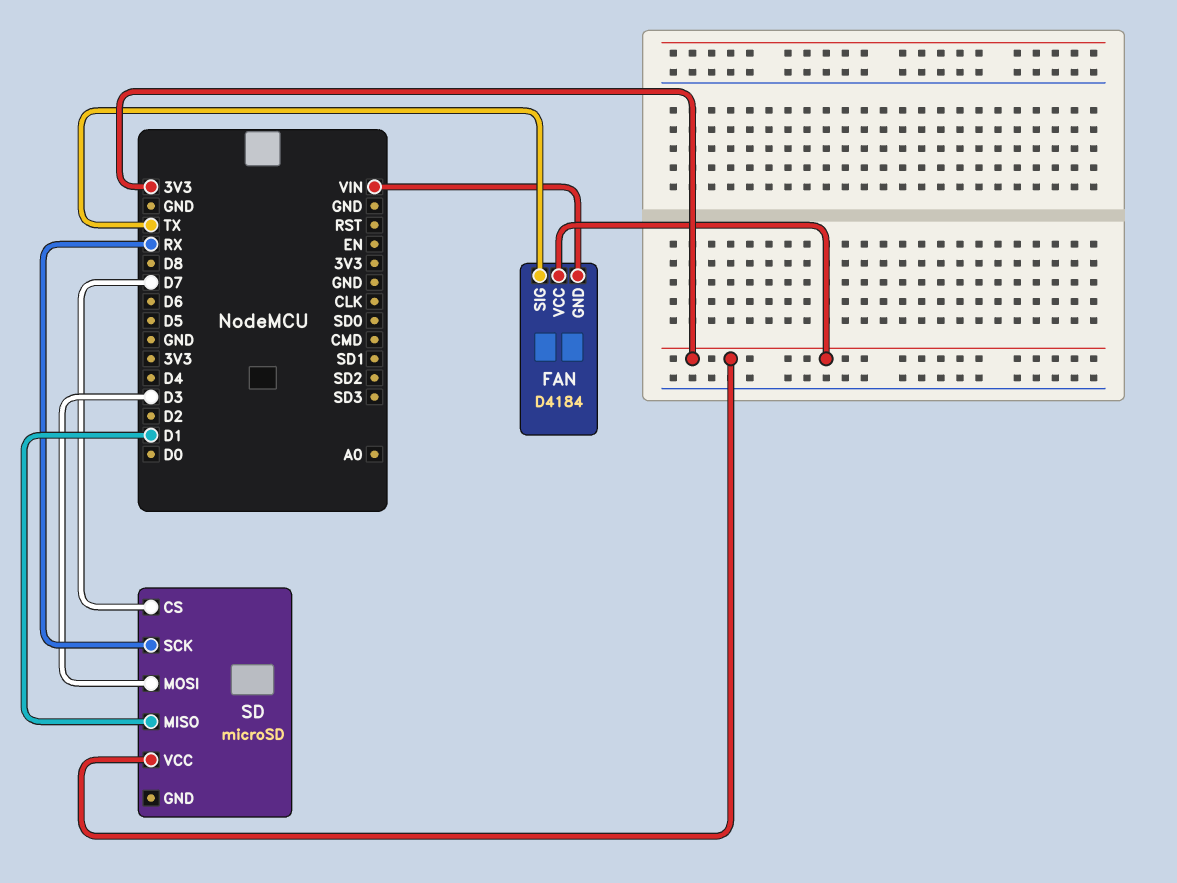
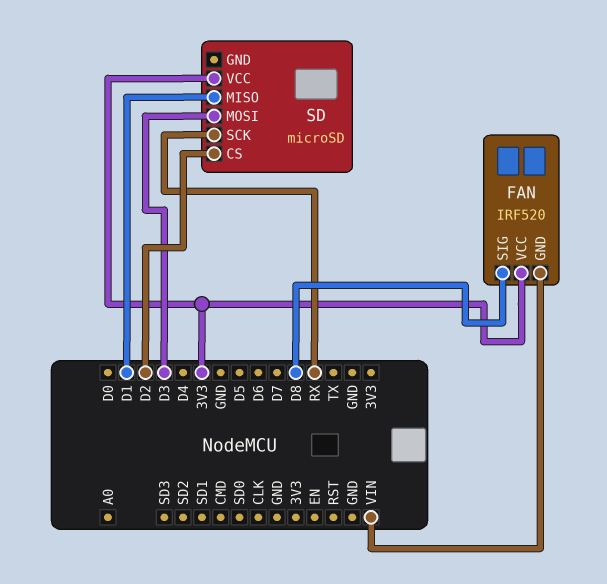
FAN: D4184 -> IRF520
FAN pin SIG: TX -> D8
SD pin CS: D7 -> D2

